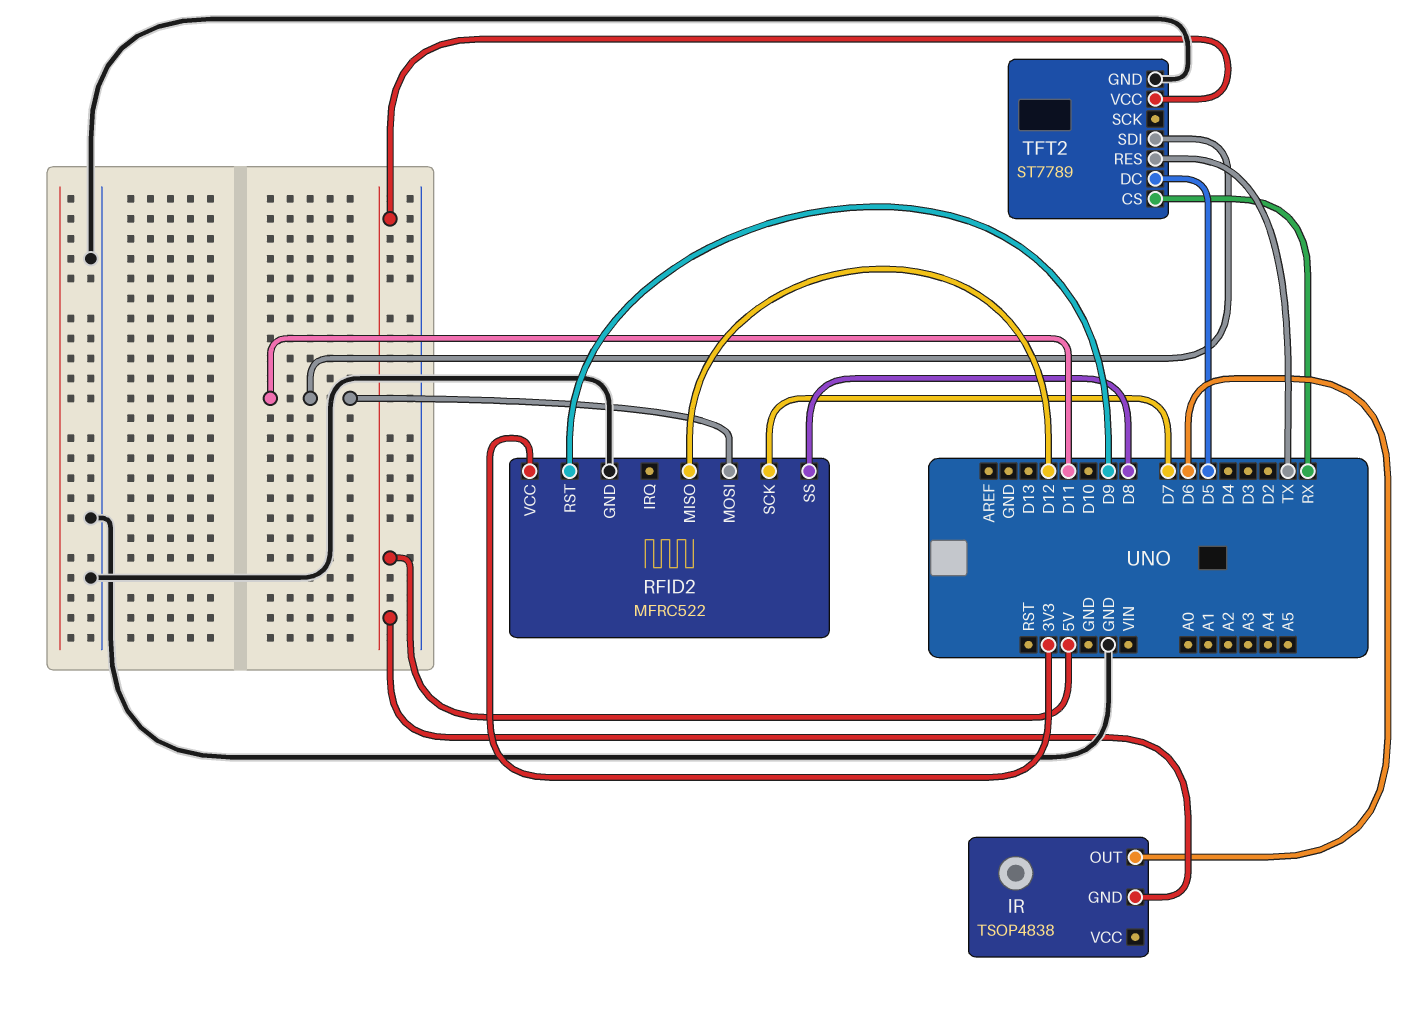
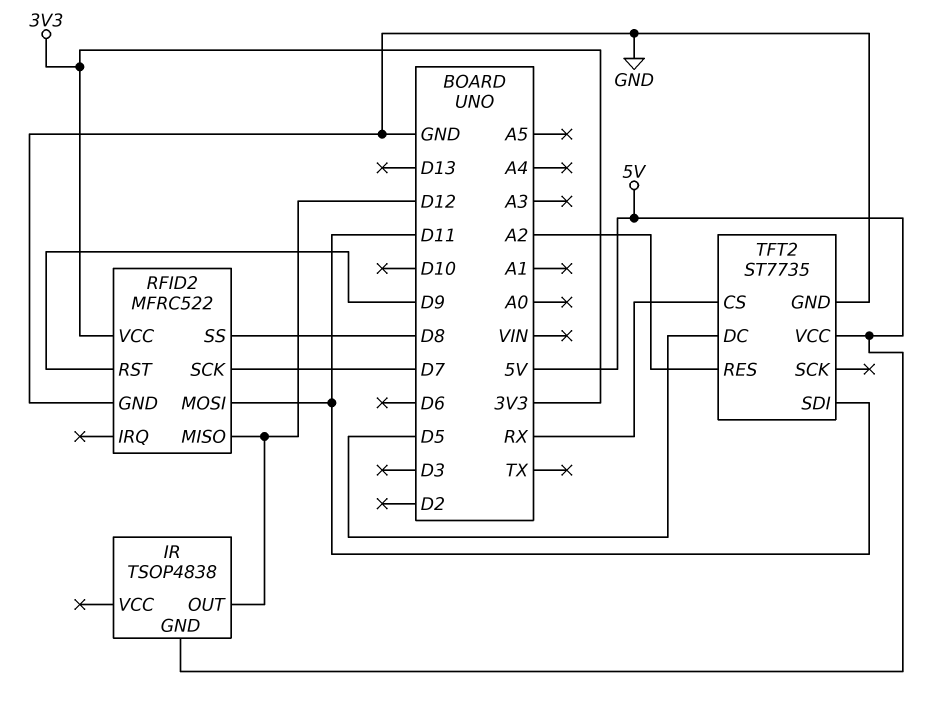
IR pin OUT: D6 -> D12
TFT2: ST7789 -> ST7735
TFT2 pin RES: TX -> A2

